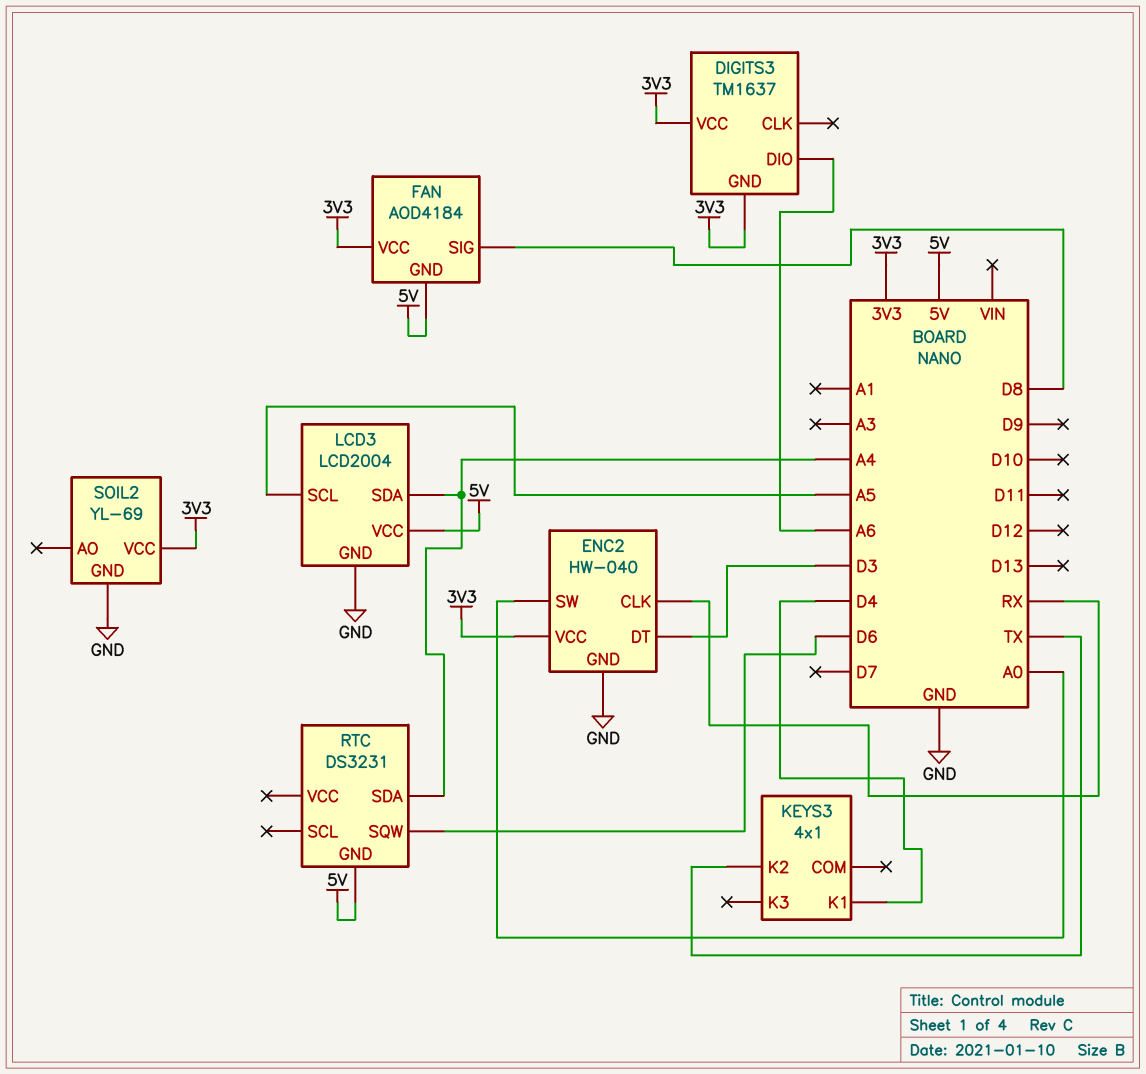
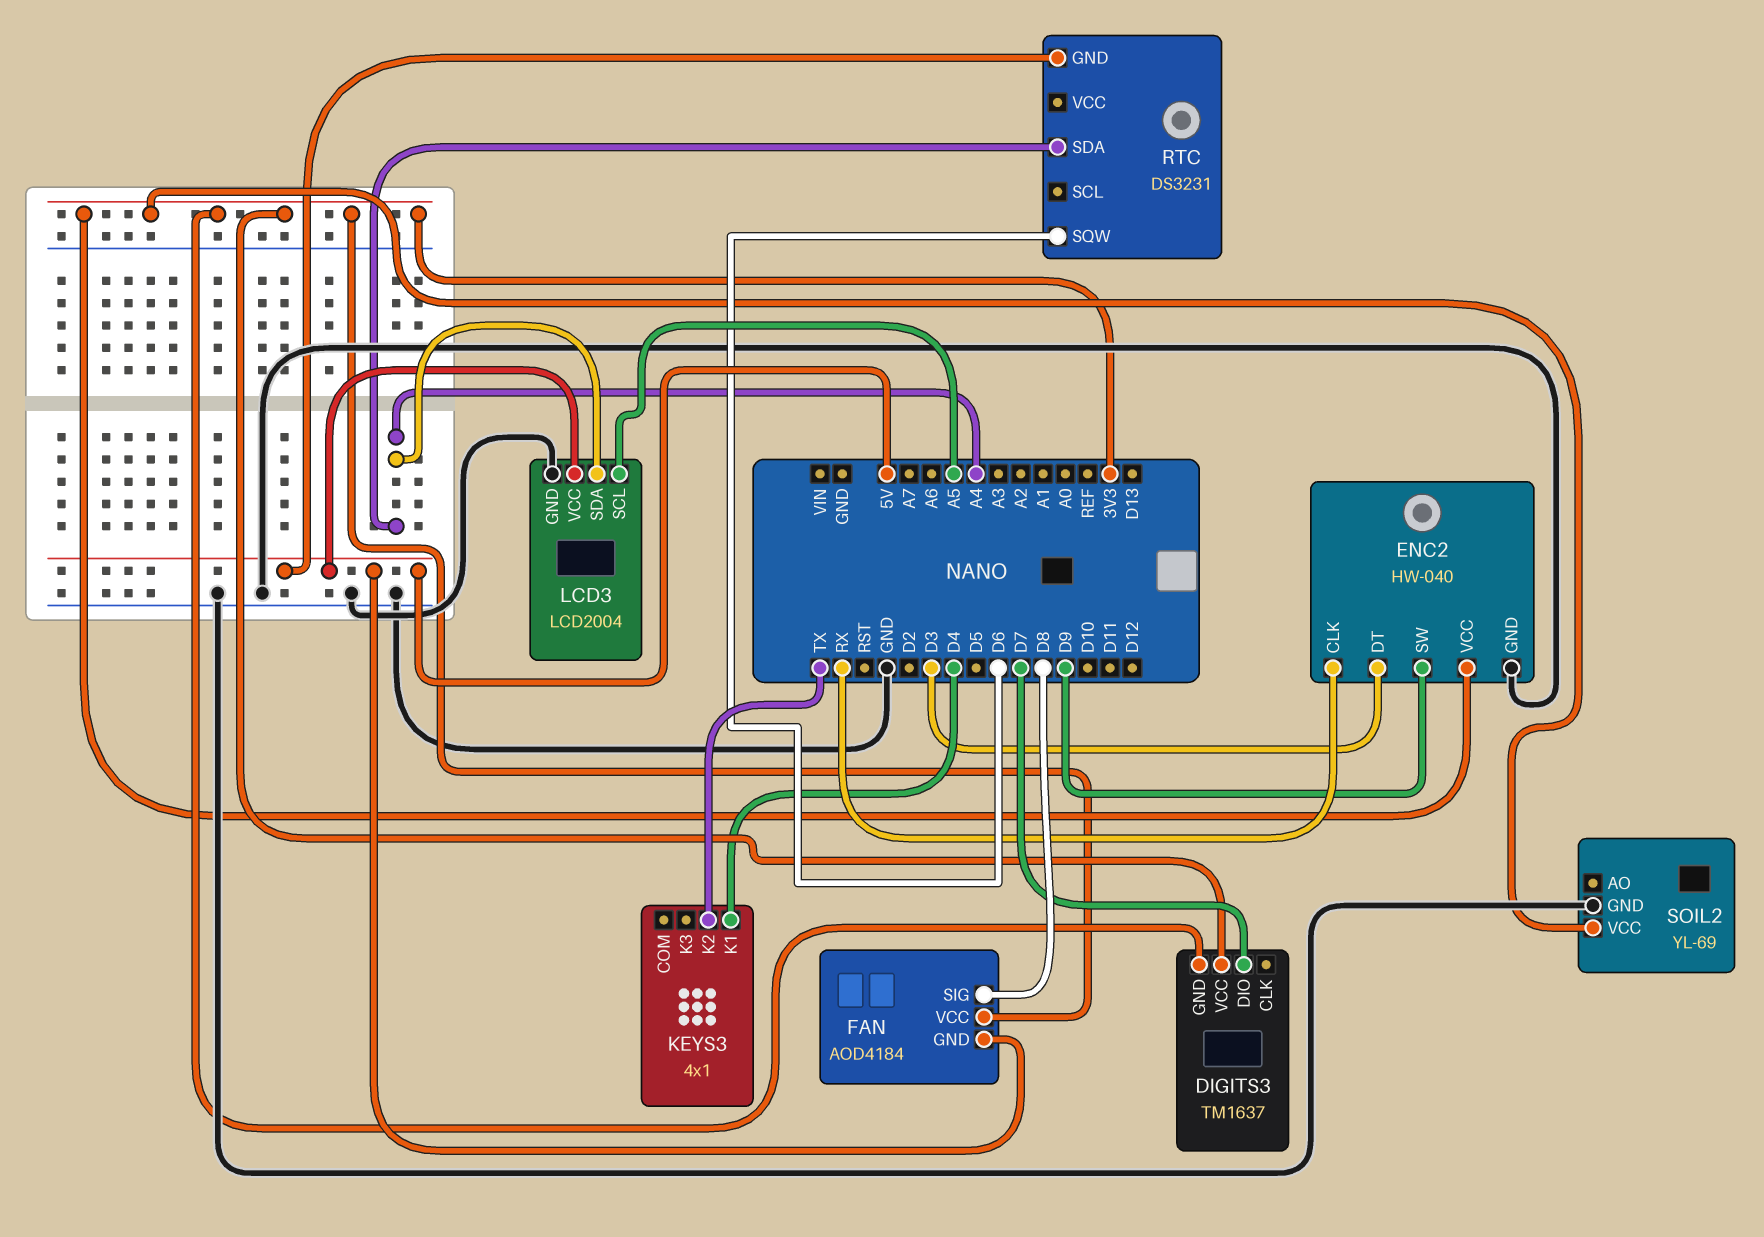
DIGITS3 pin DIO: A6 -> D7
ENC2 pin SW: A0 -> D9

